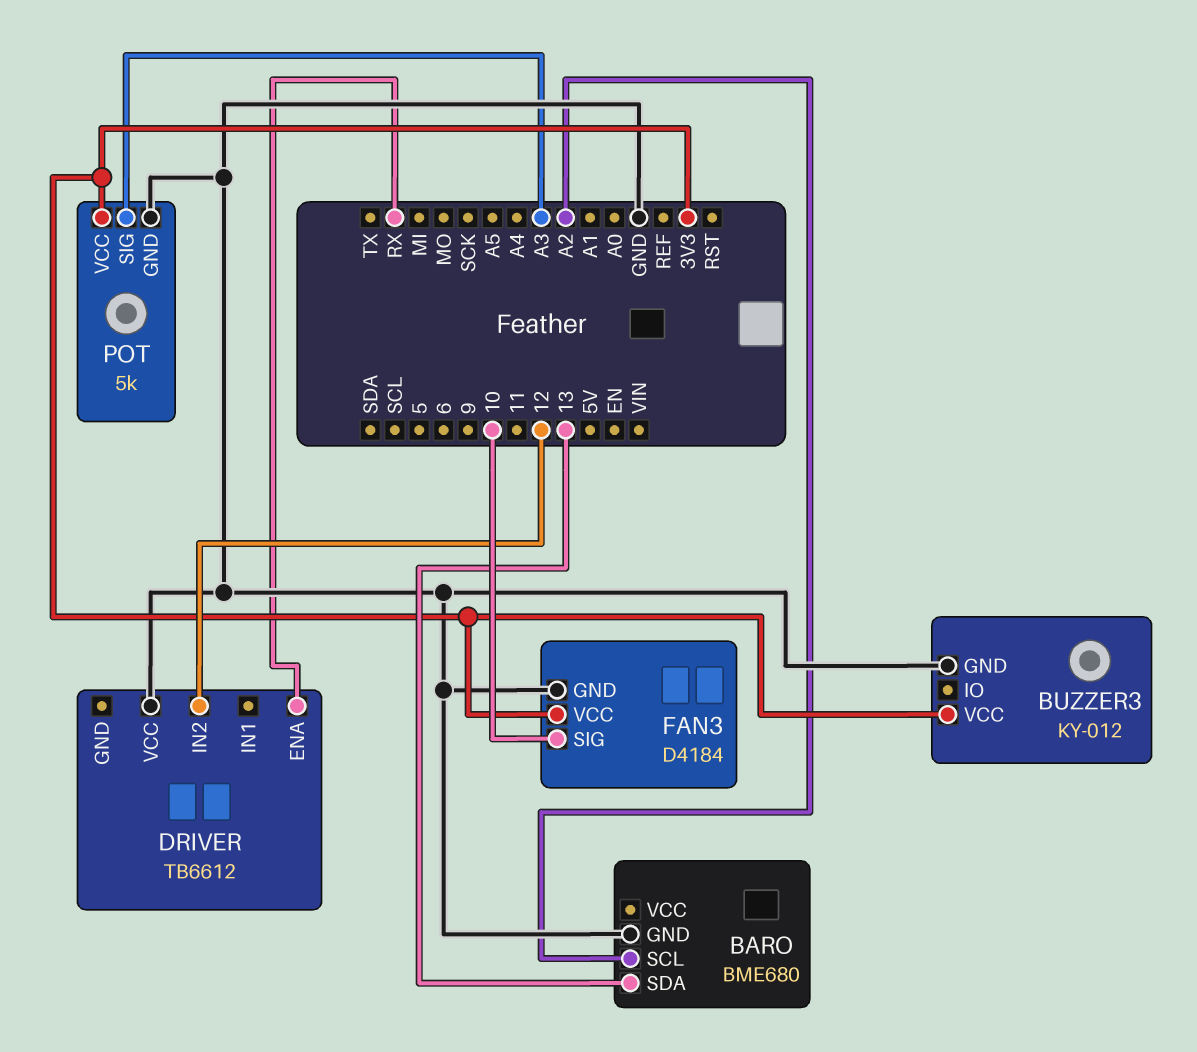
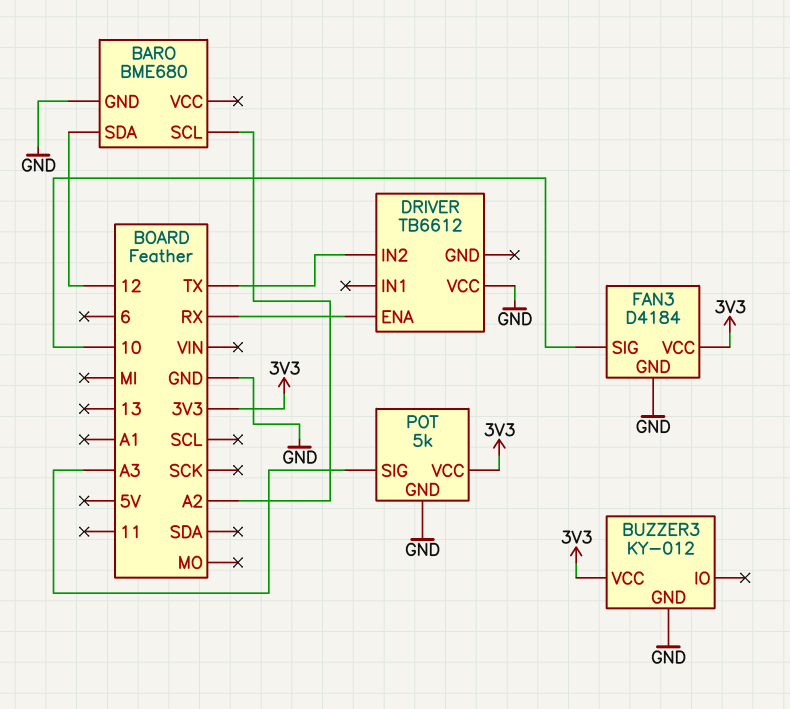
BARO pin SDA: 13 -> 12
DRIVER pin IN2: 12 -> TX

